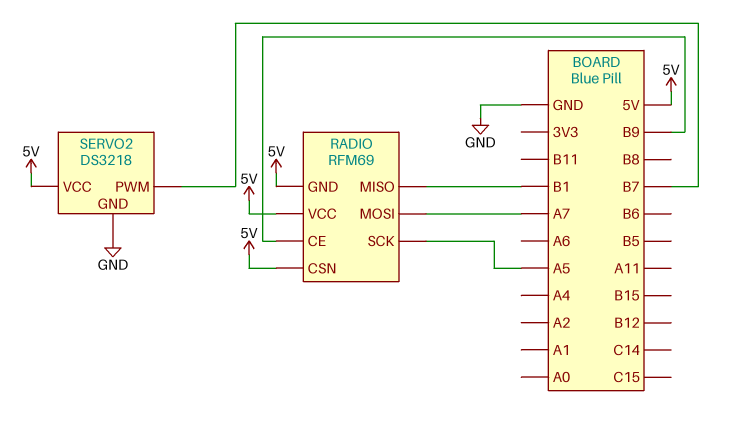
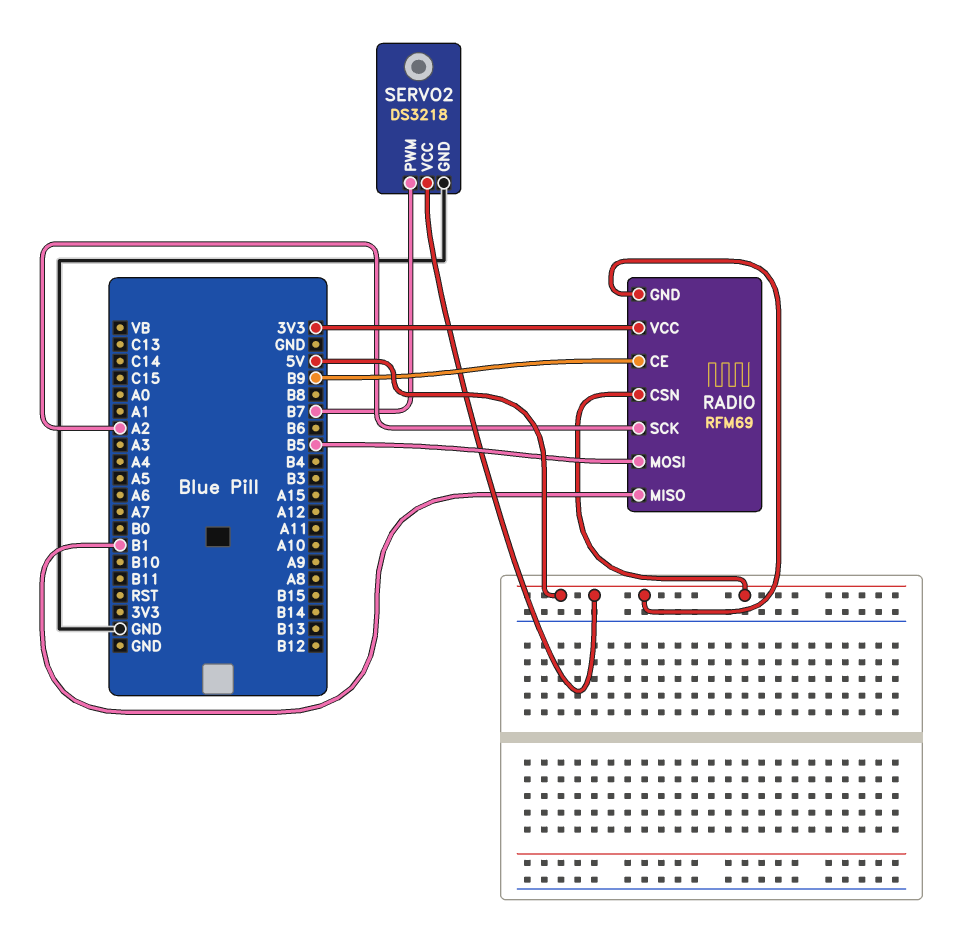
RADIO pin MOSI: A7 -> B5
RADIO pin SCK: A5 -> A2
RADIO pin VCC: 5V -> 3V3

